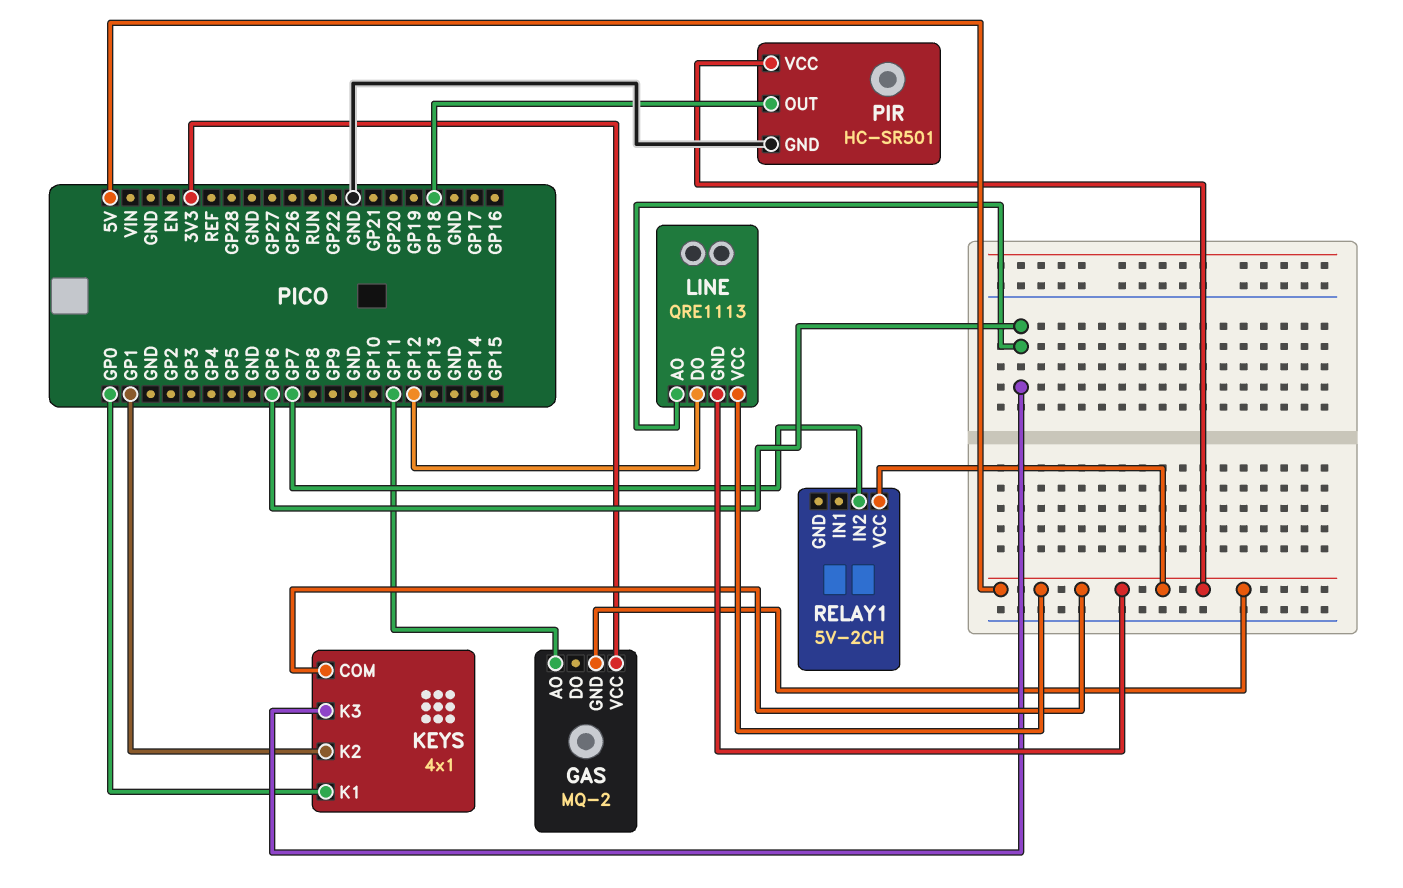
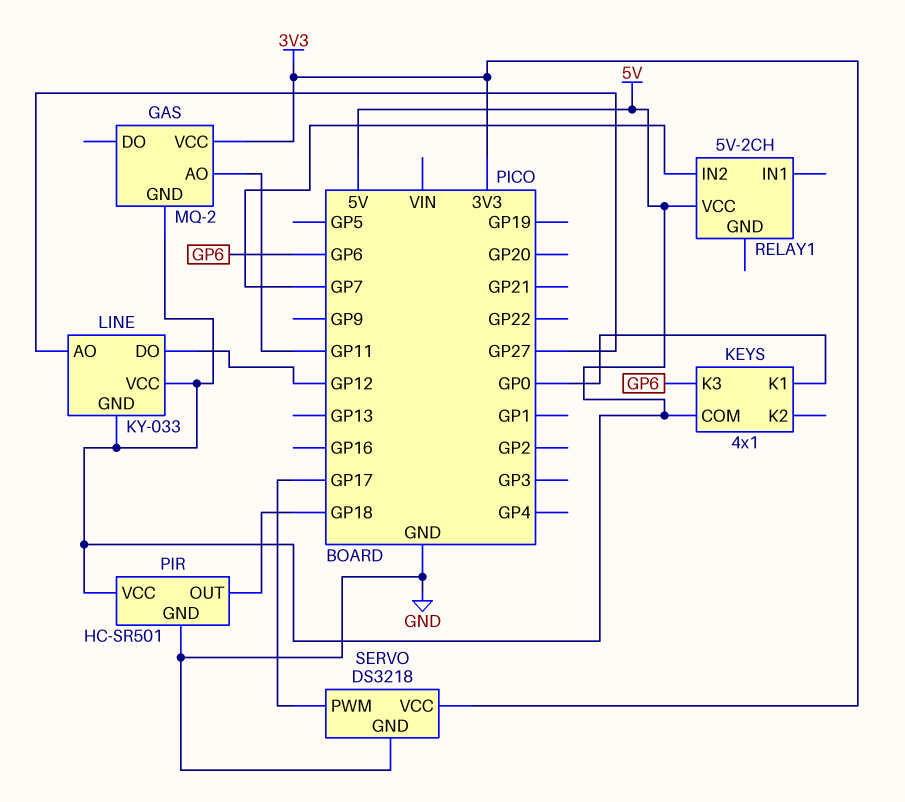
KEYS pin K2: GP1 -> none
LINE: QRE1113 -> KY-033
LINE pin AO: GP6 -> GP27
SERVO: none -> DS3218
SERVO pin GND: none -> GND
SERVO pin PWM: none -> GP17
SERVO pin VCC: none -> 3V3

